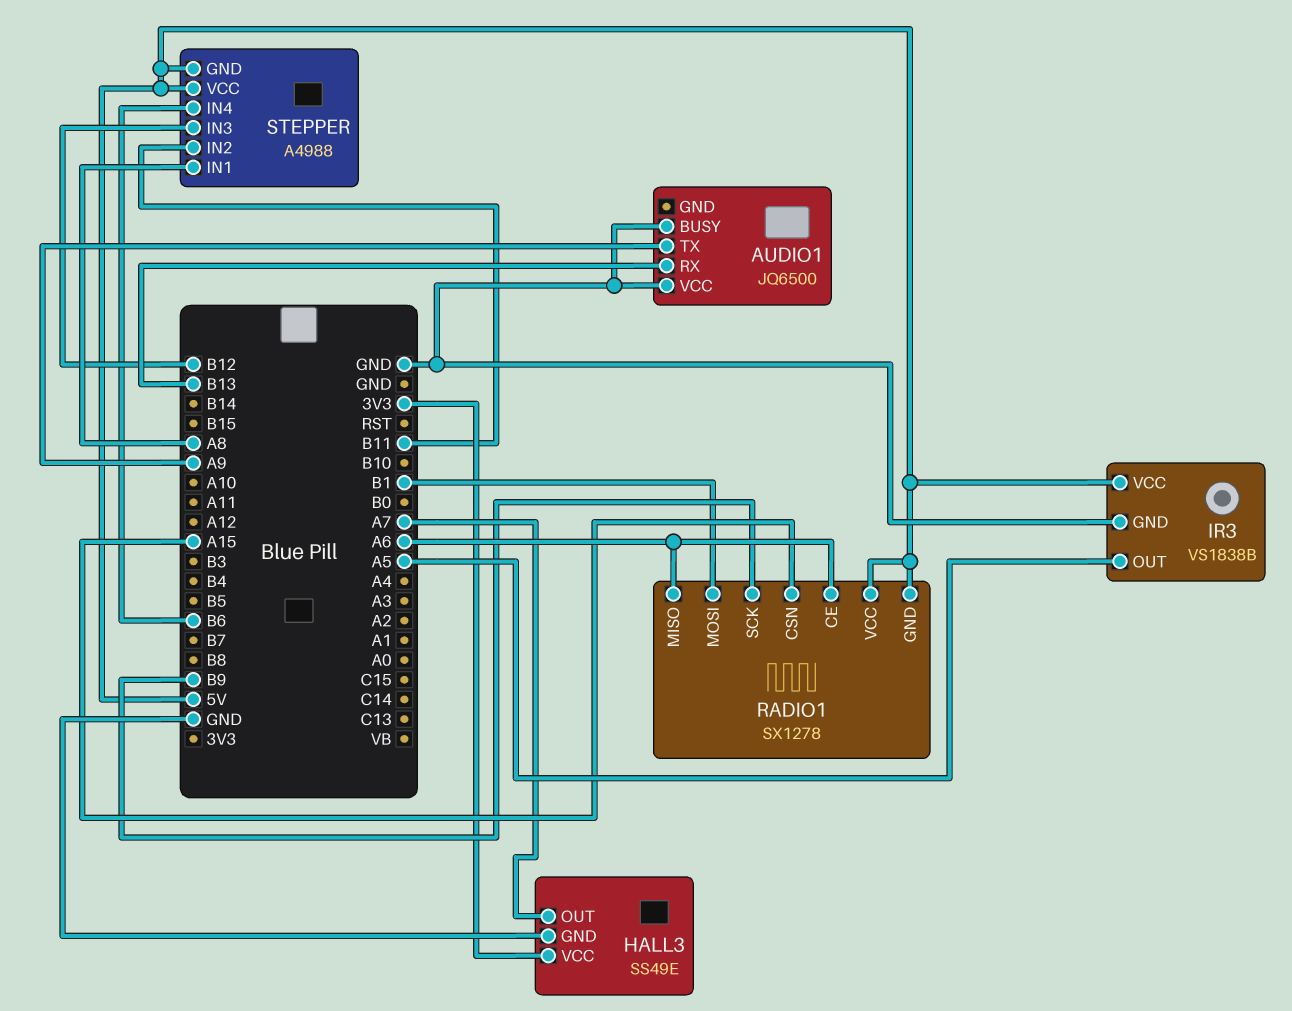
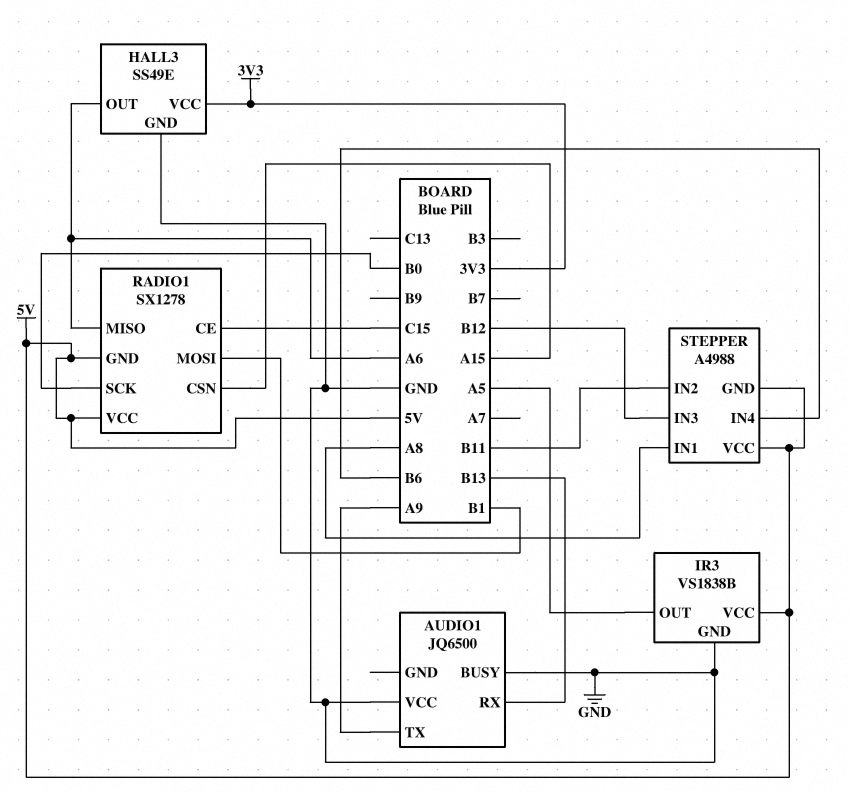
HALL3 pin OUT: A7 -> A6
RADIO1 pin CE: A6 -> C15
RADIO1 pin SCK: B9 -> B0

